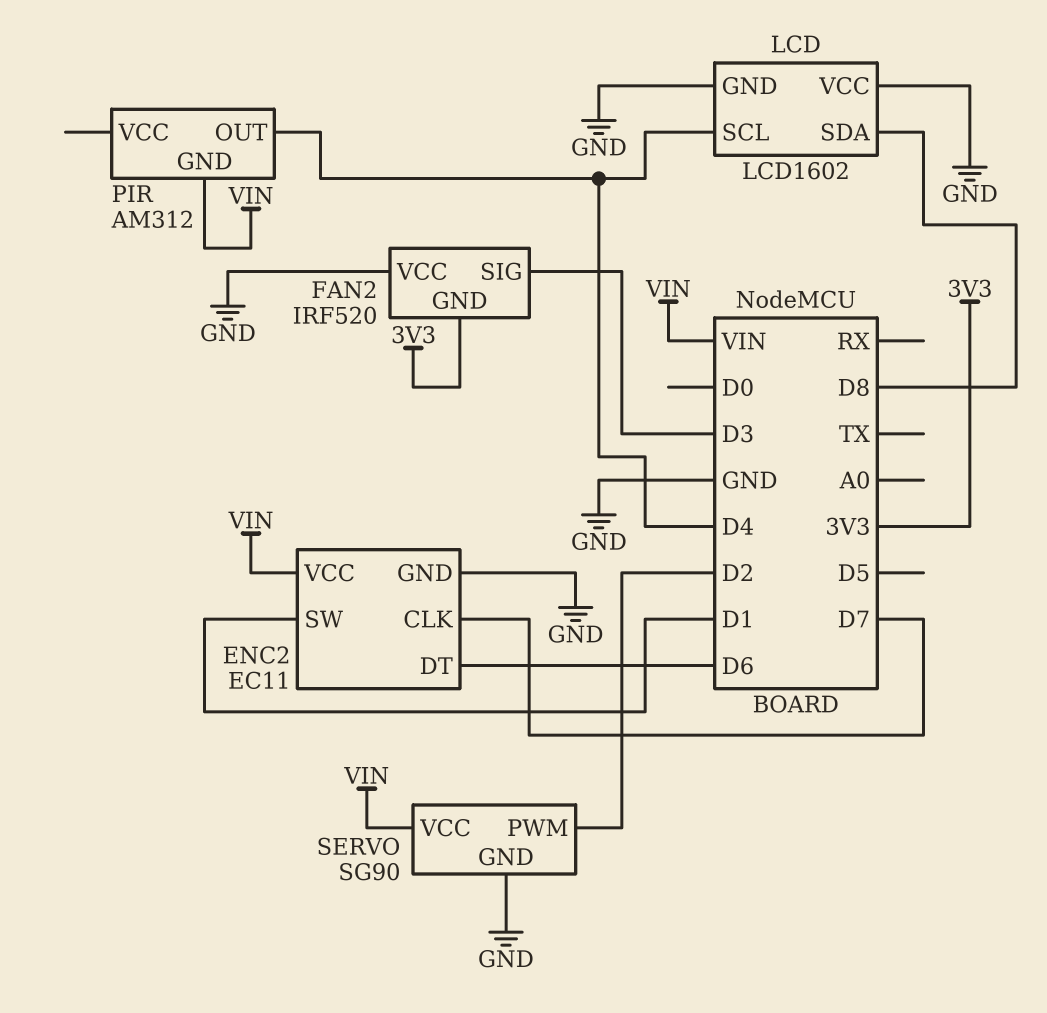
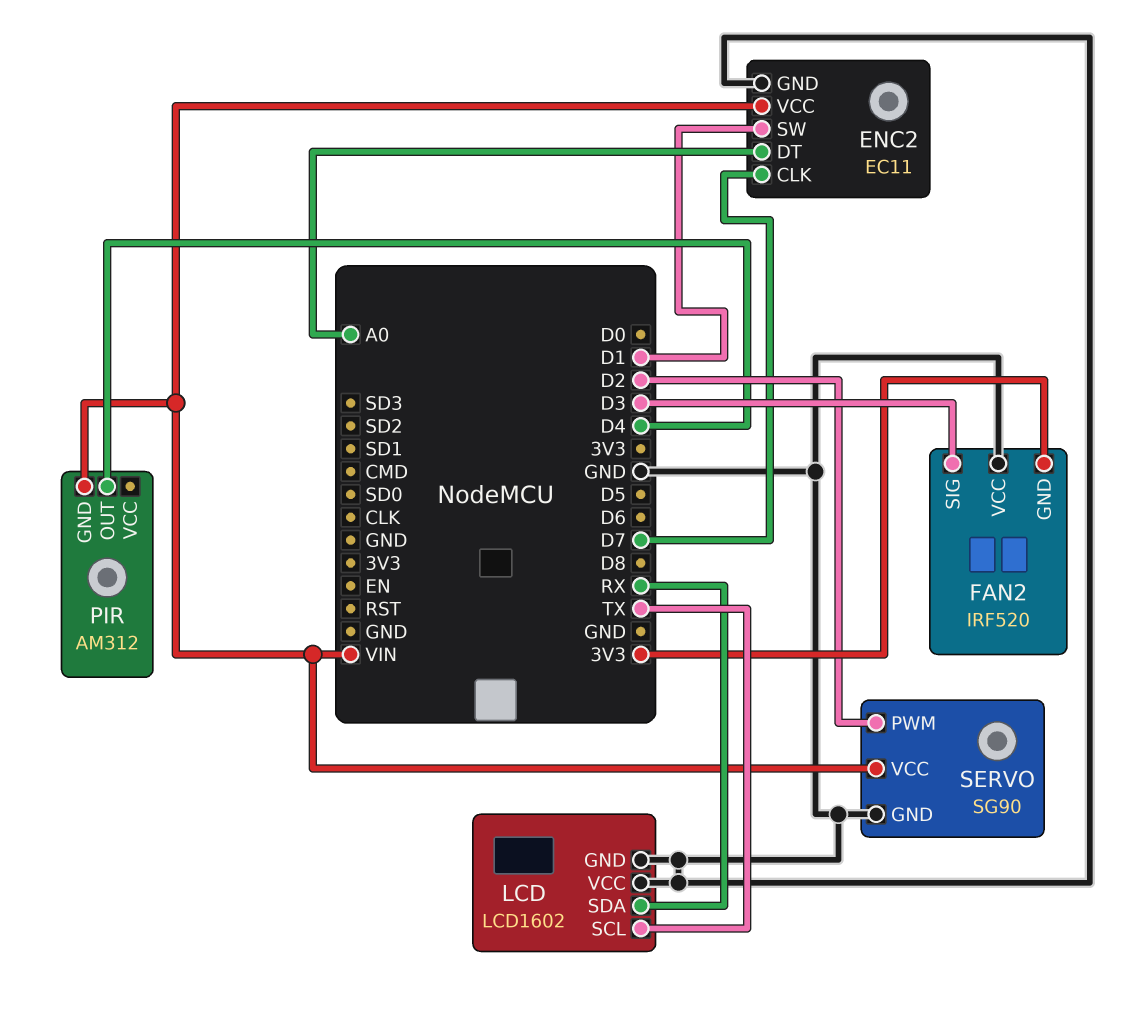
ENC2 pin DT: D6 -> A0
LCD pin SCL: D4 -> TX
LCD pin SDA: D8 -> RX

